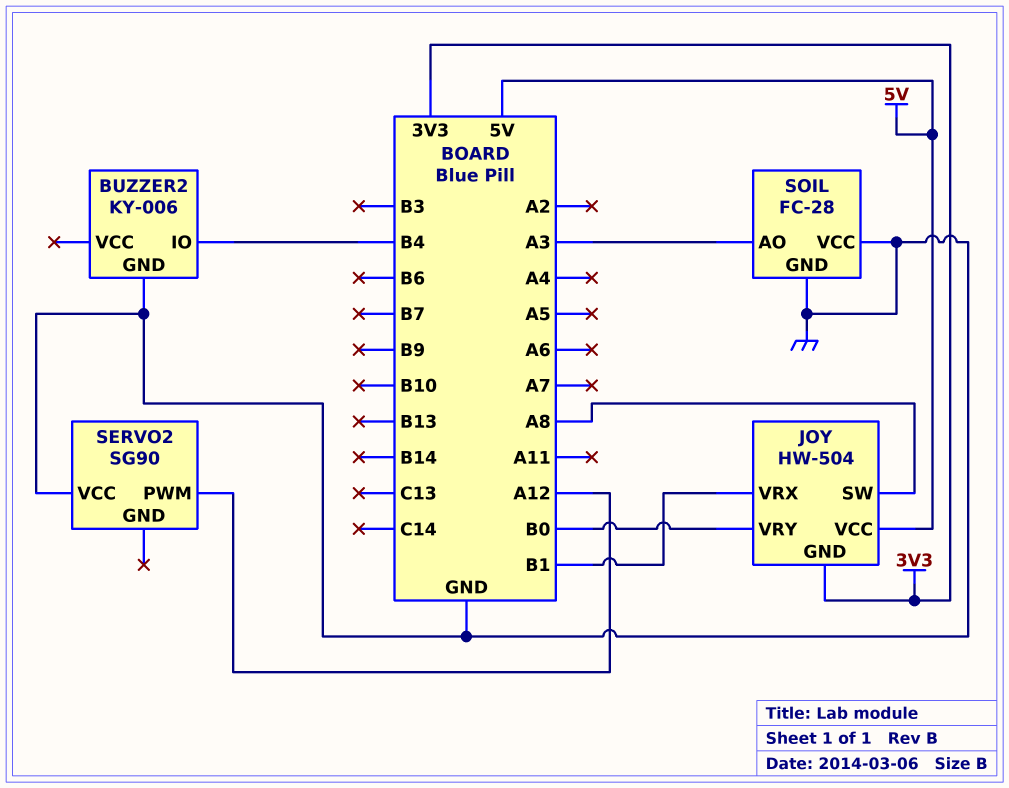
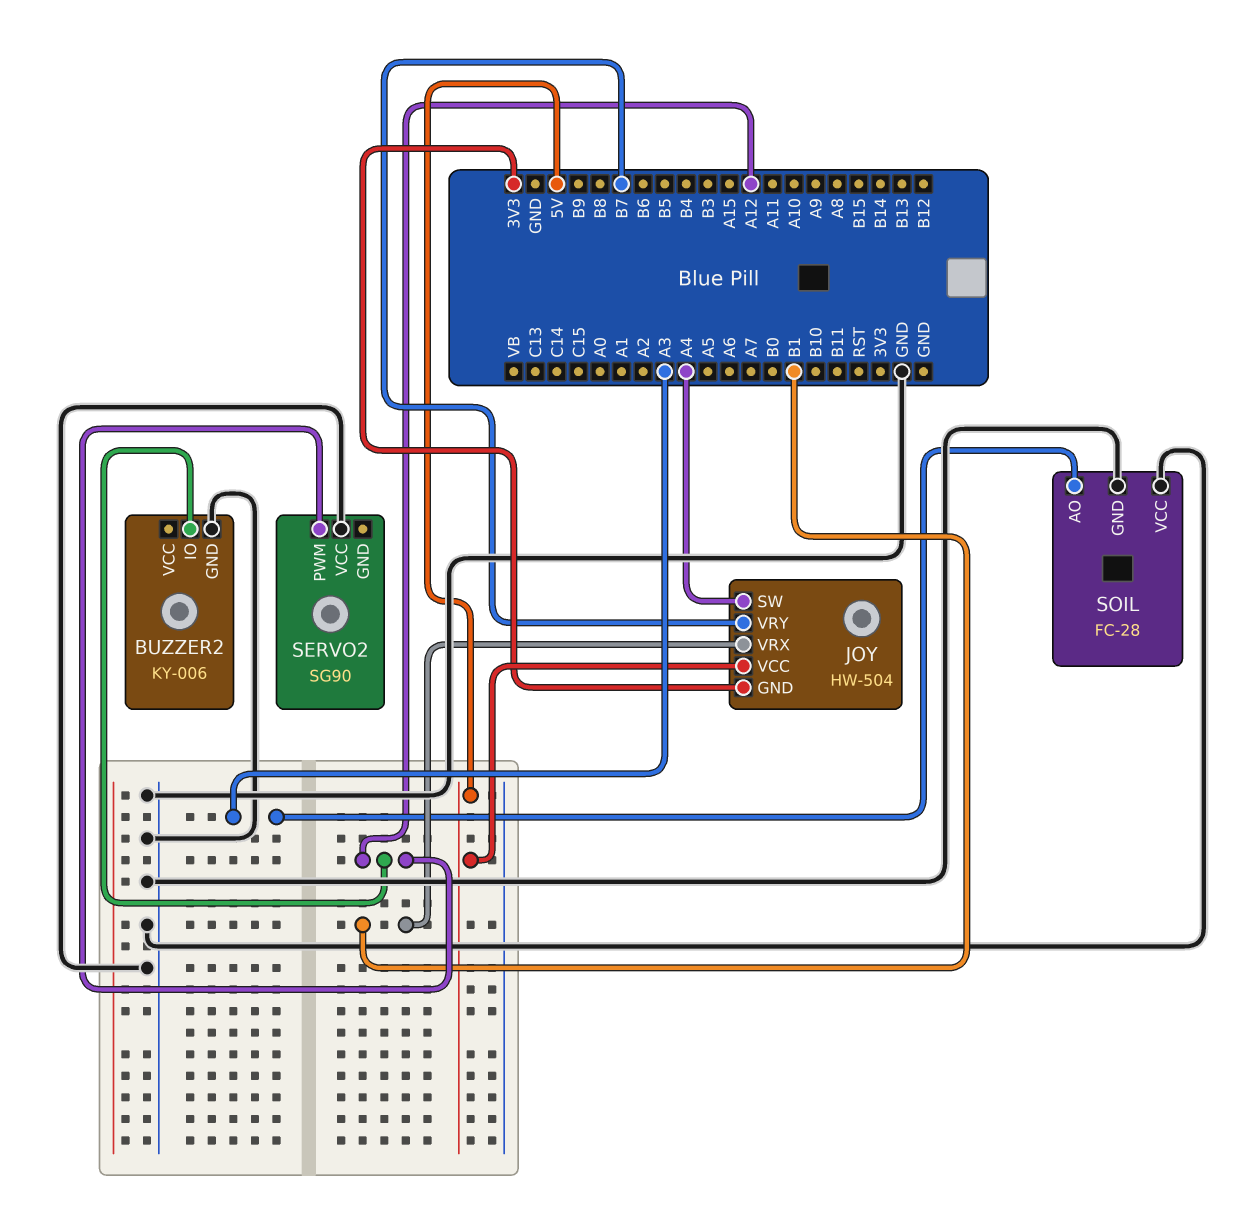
BUZZER2 pin IO: B4 -> A12
JOY pin SW: A8 -> A4
JOY pin VRY: B0 -> B7

